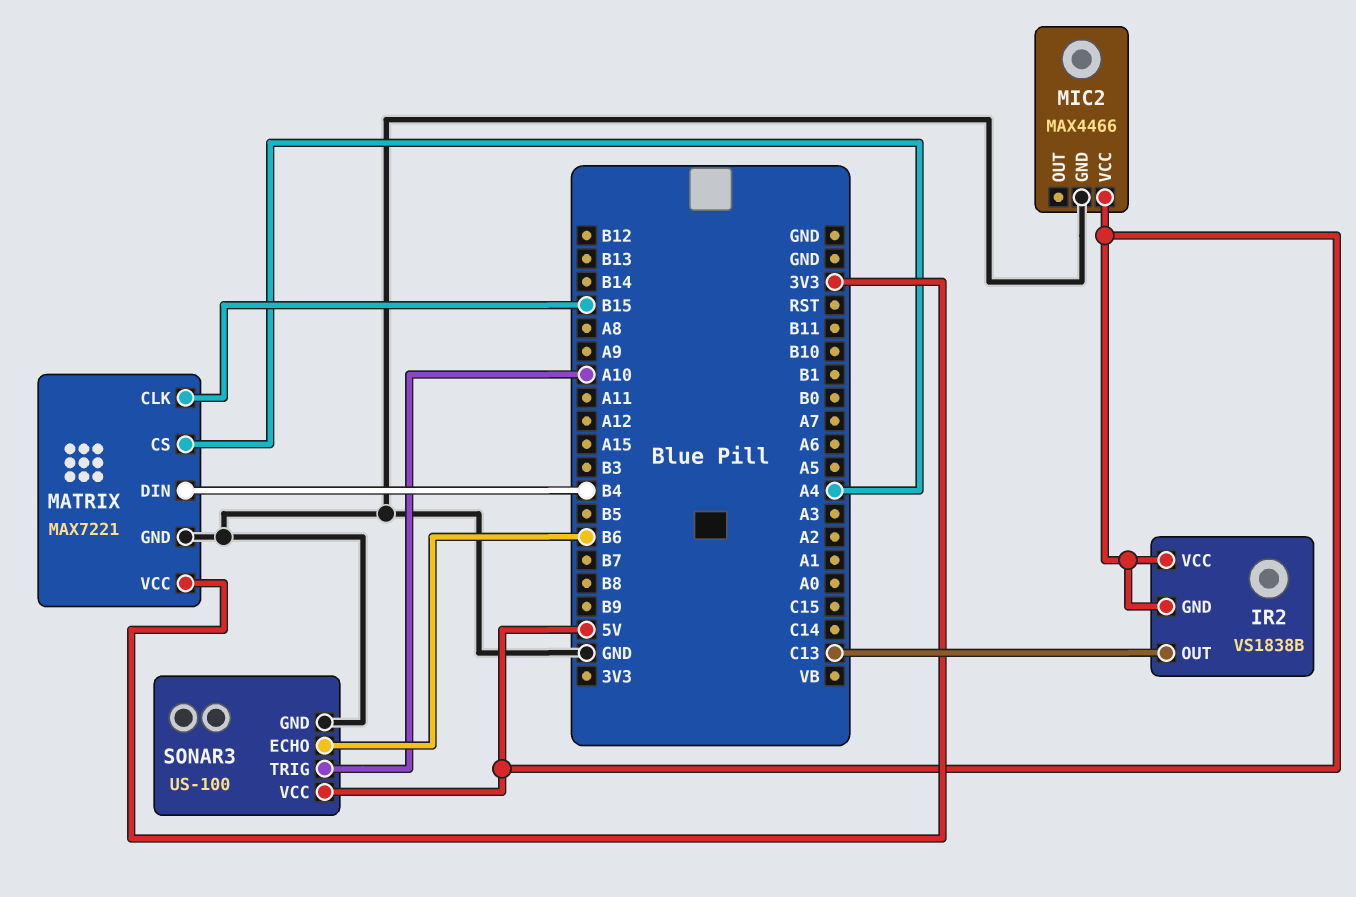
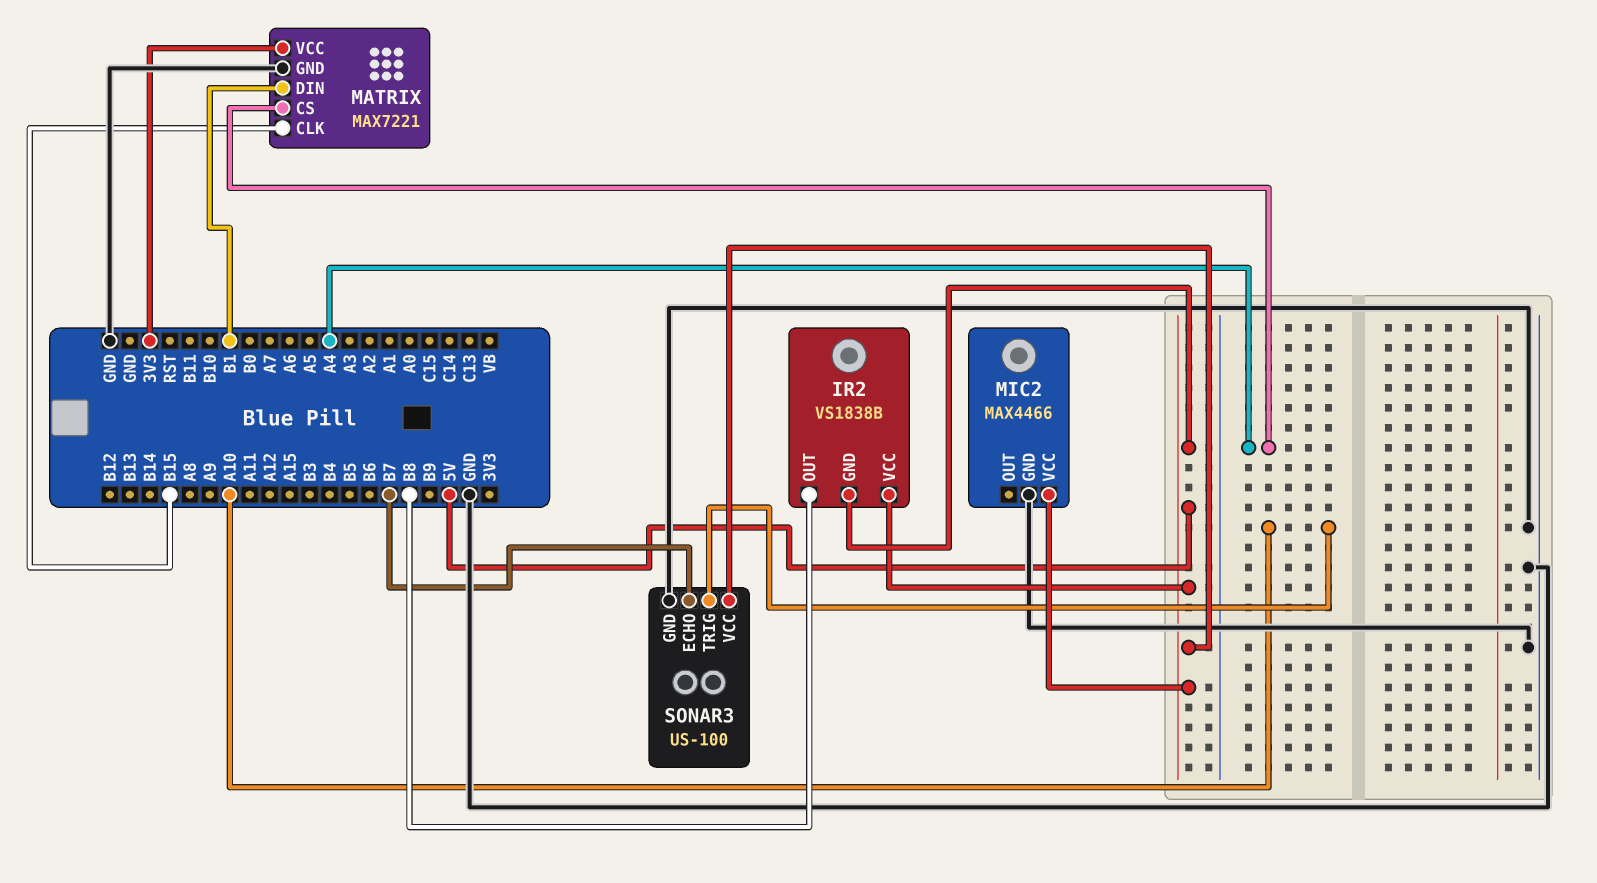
IR2 pin OUT: C13 -> B8
MATRIX pin DIN: B4 -> B1
SONAR3 pin ECHO: B6 -> B7

